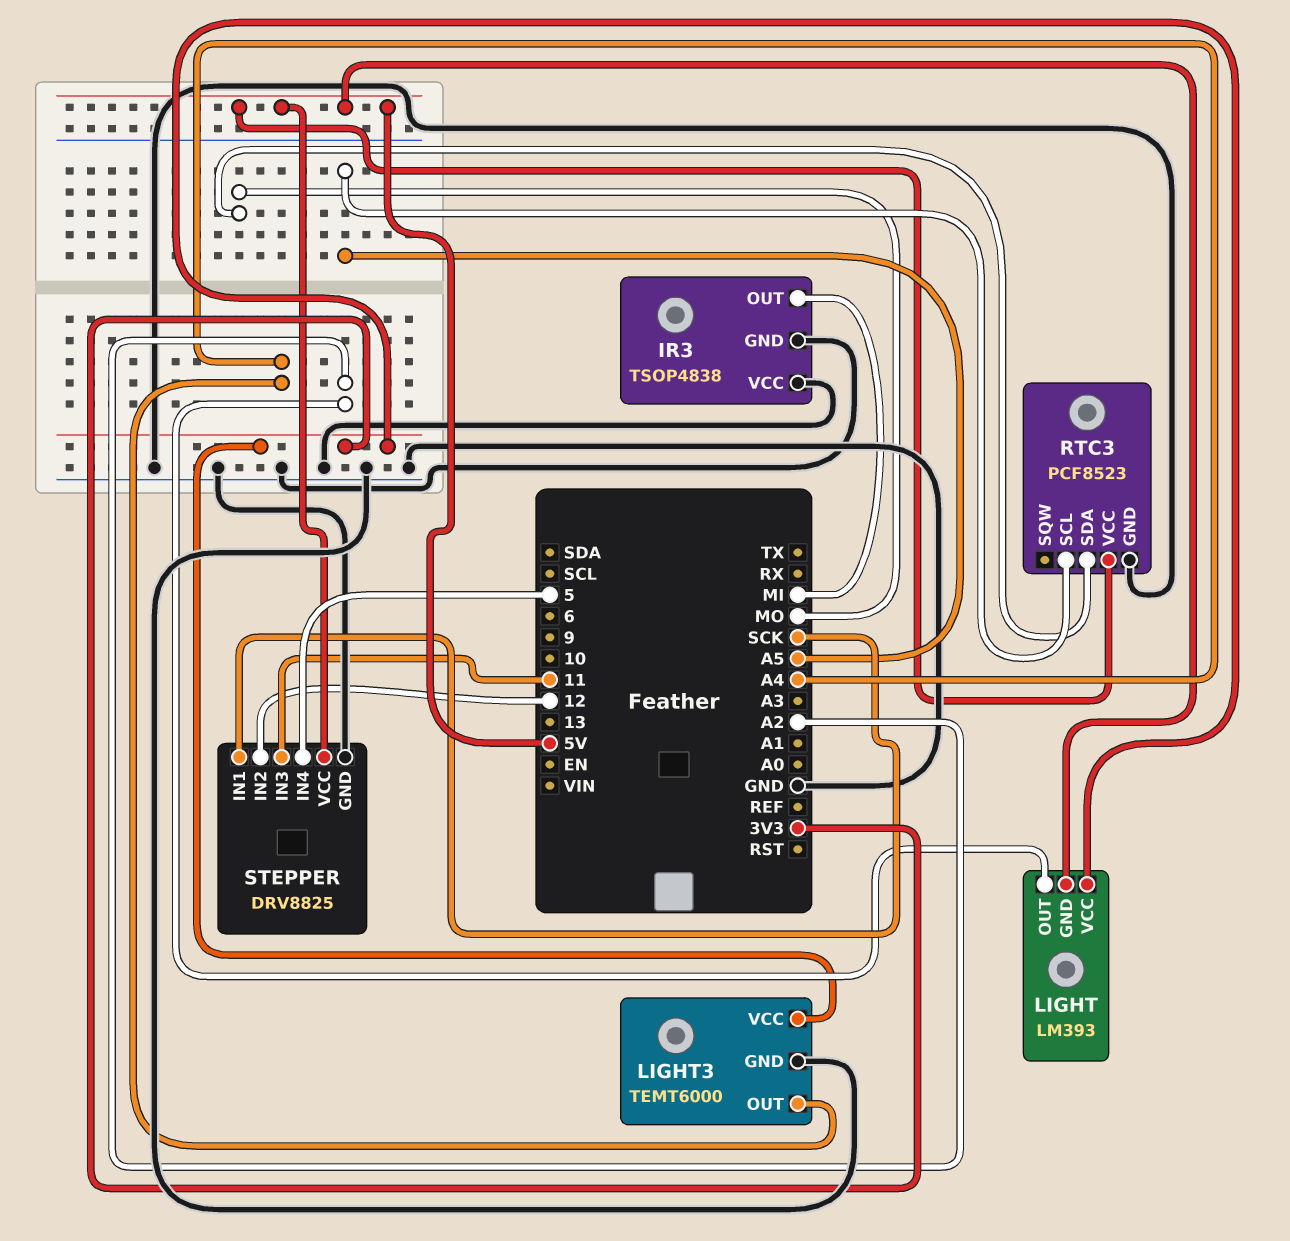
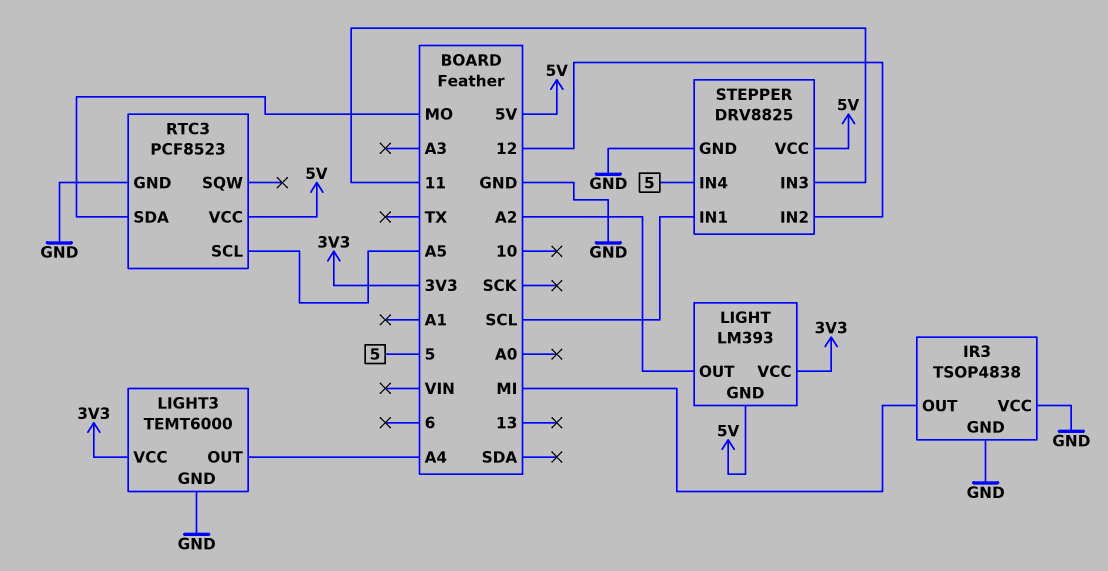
STEPPER pin IN1: SCK -> SCL

